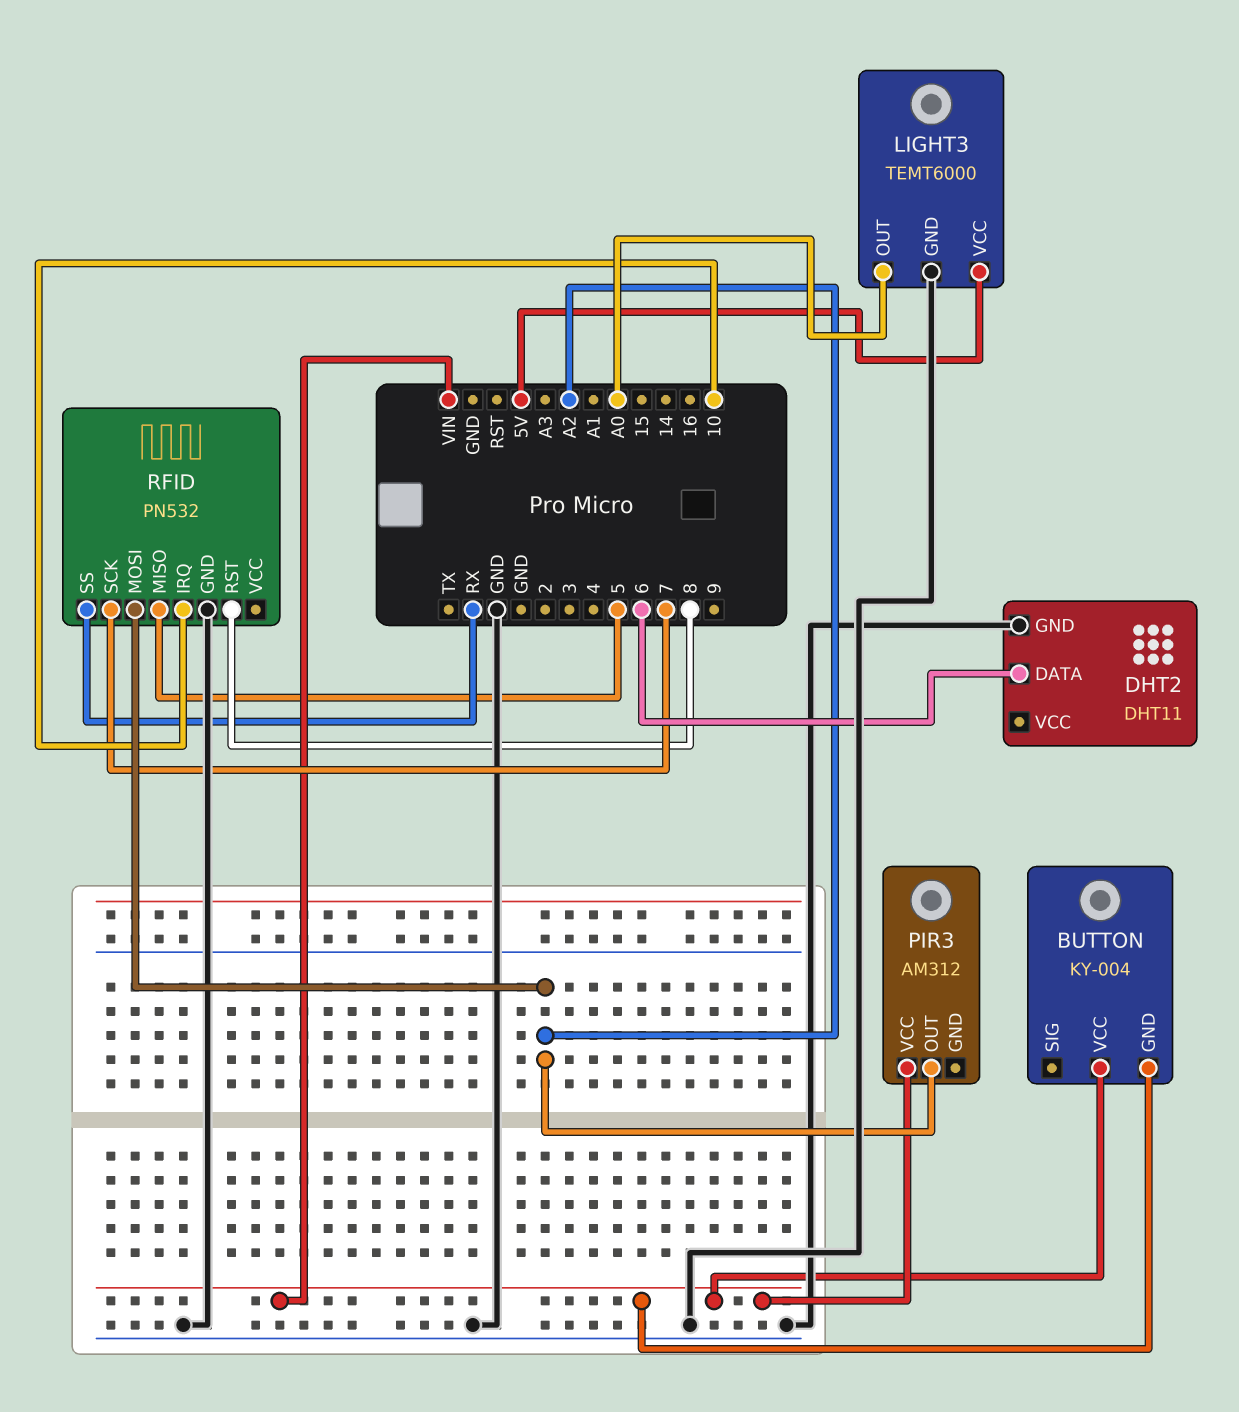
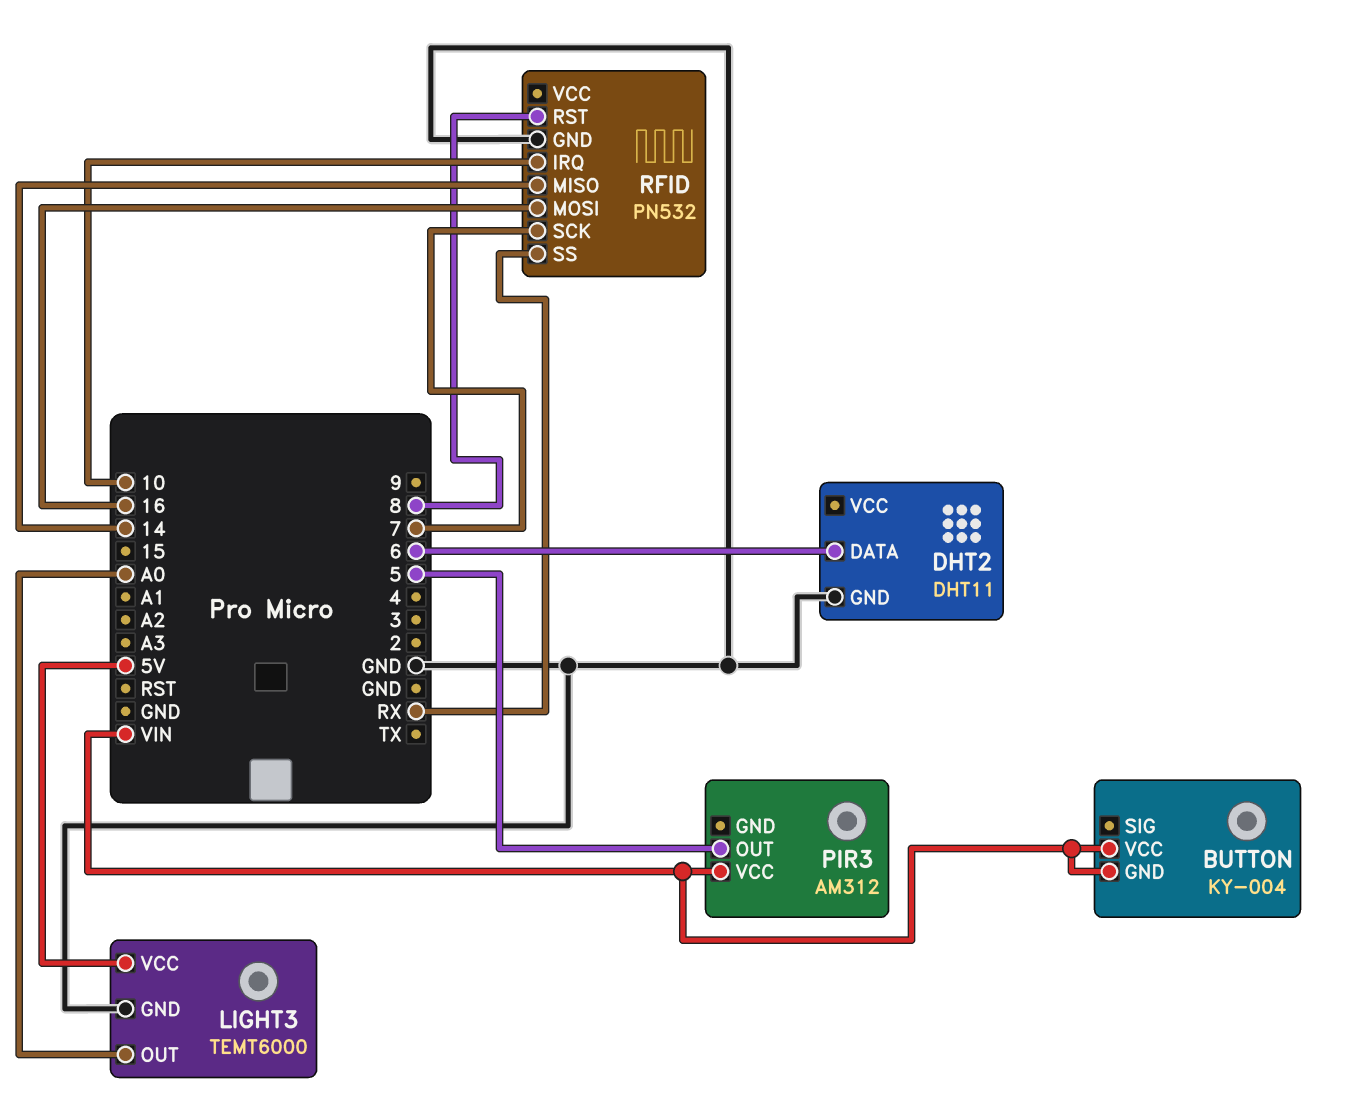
PIR3 pin OUT: A2 -> 5
RFID pin MISO: 5 -> 14
RFID pin MOSI: A2 -> 16

